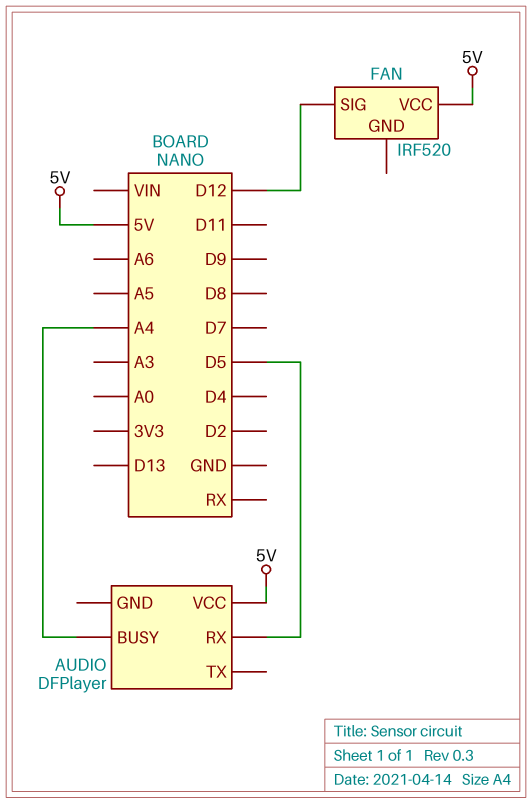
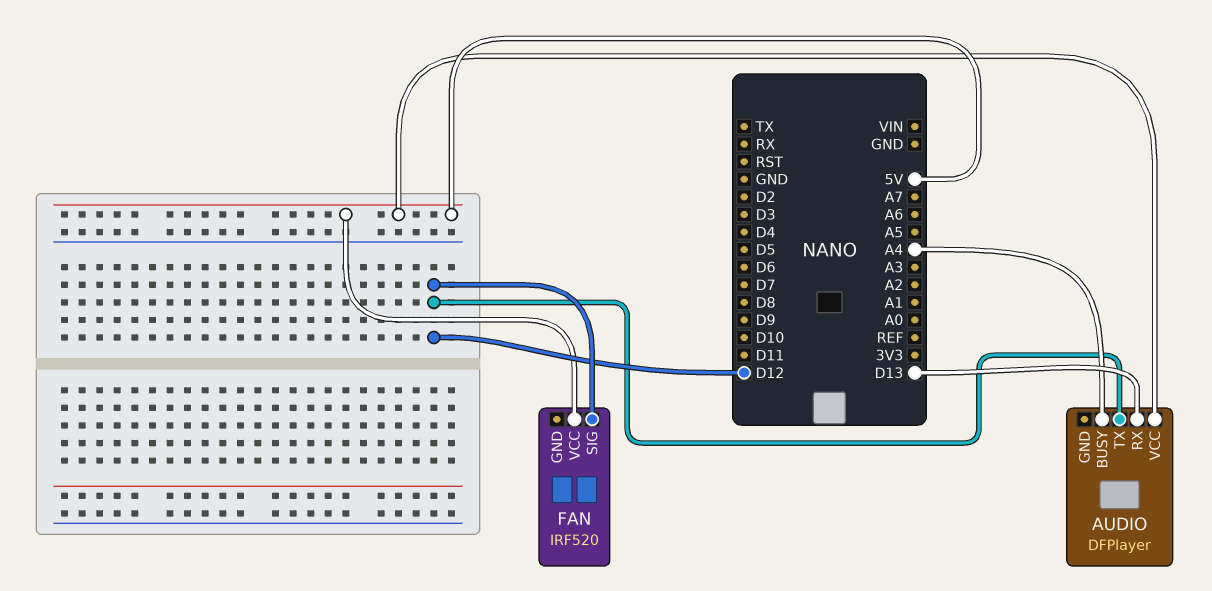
AUDIO pin RX: D5 -> D13
AUDIO pin TX: none -> D12

